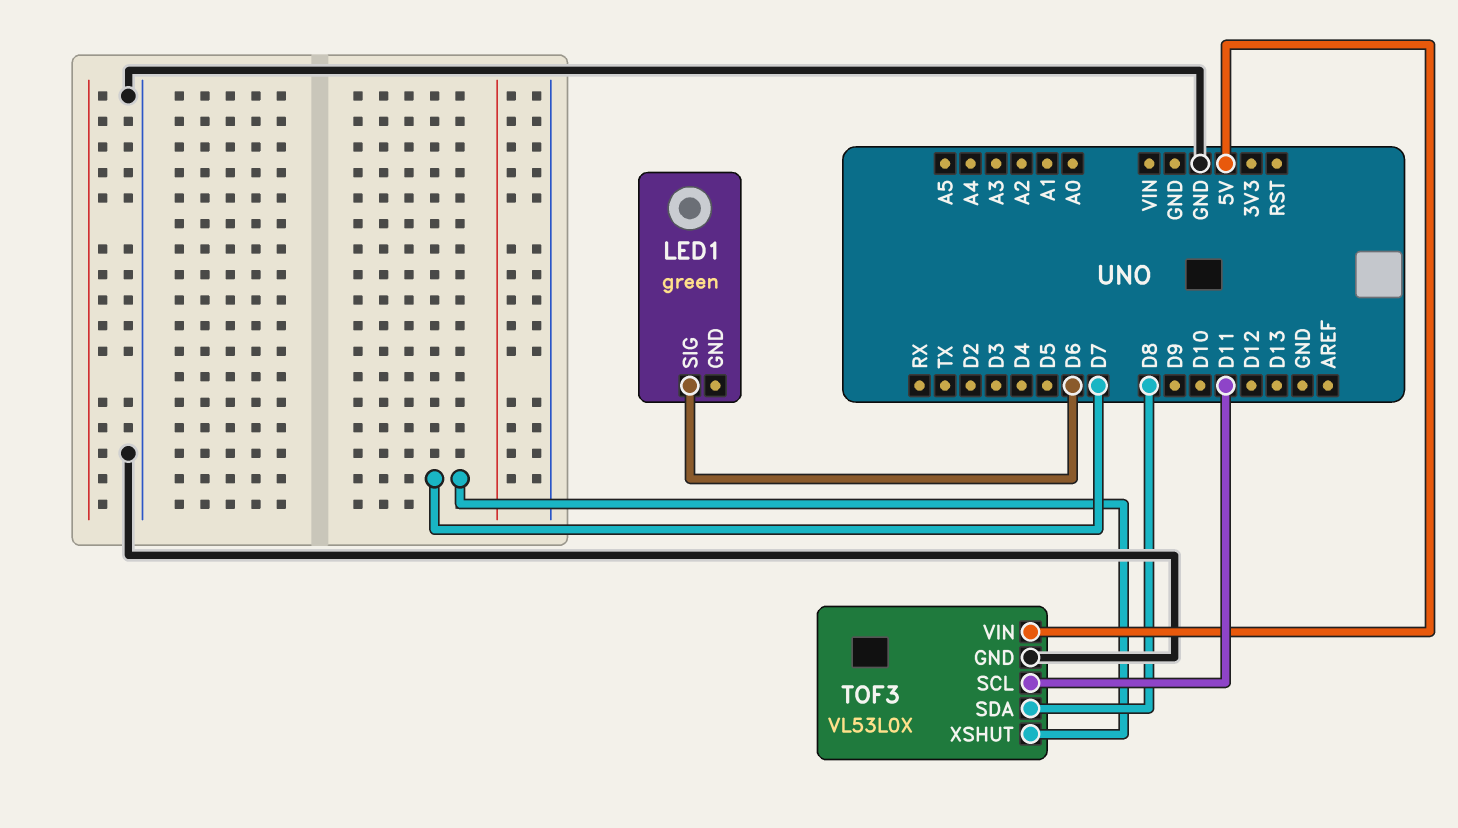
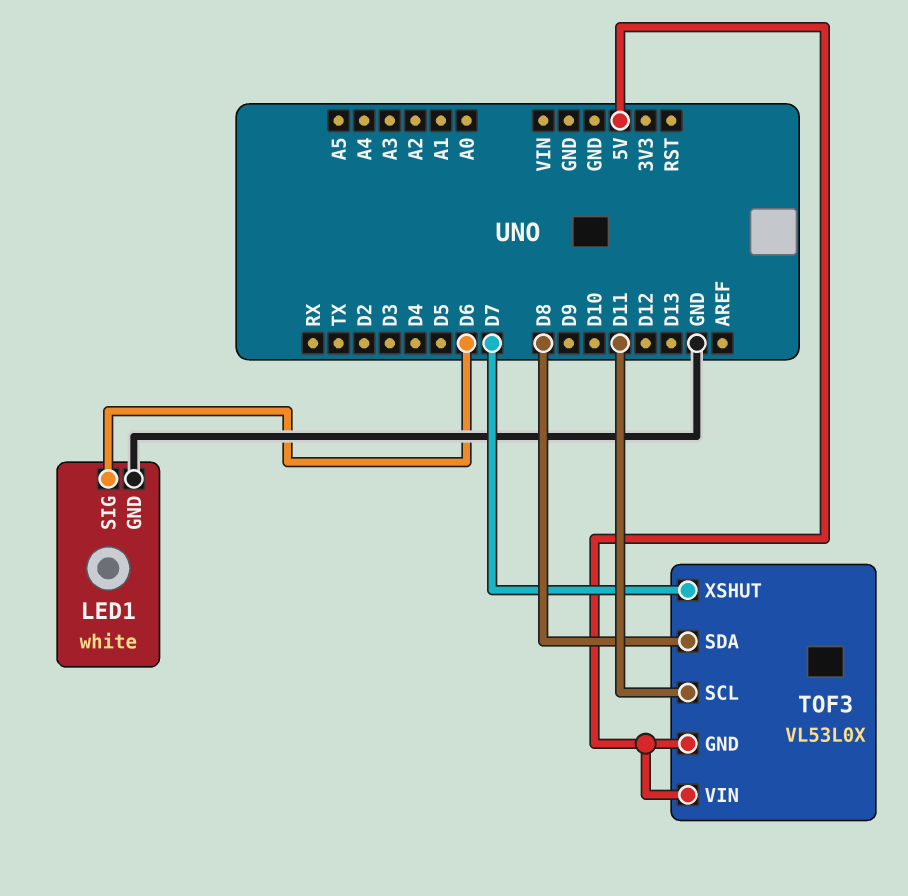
LED1: green -> white
LED1 pin GND: none -> GND
TOF3 pin GND: GND -> 5V

